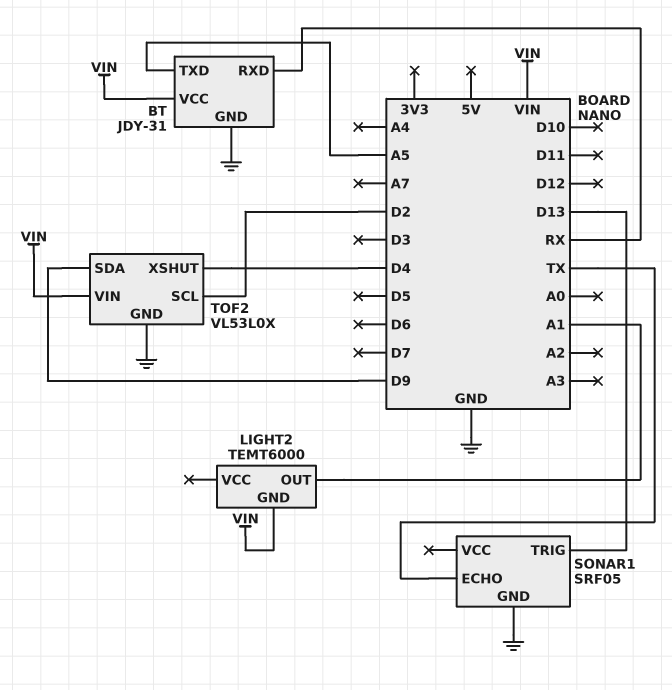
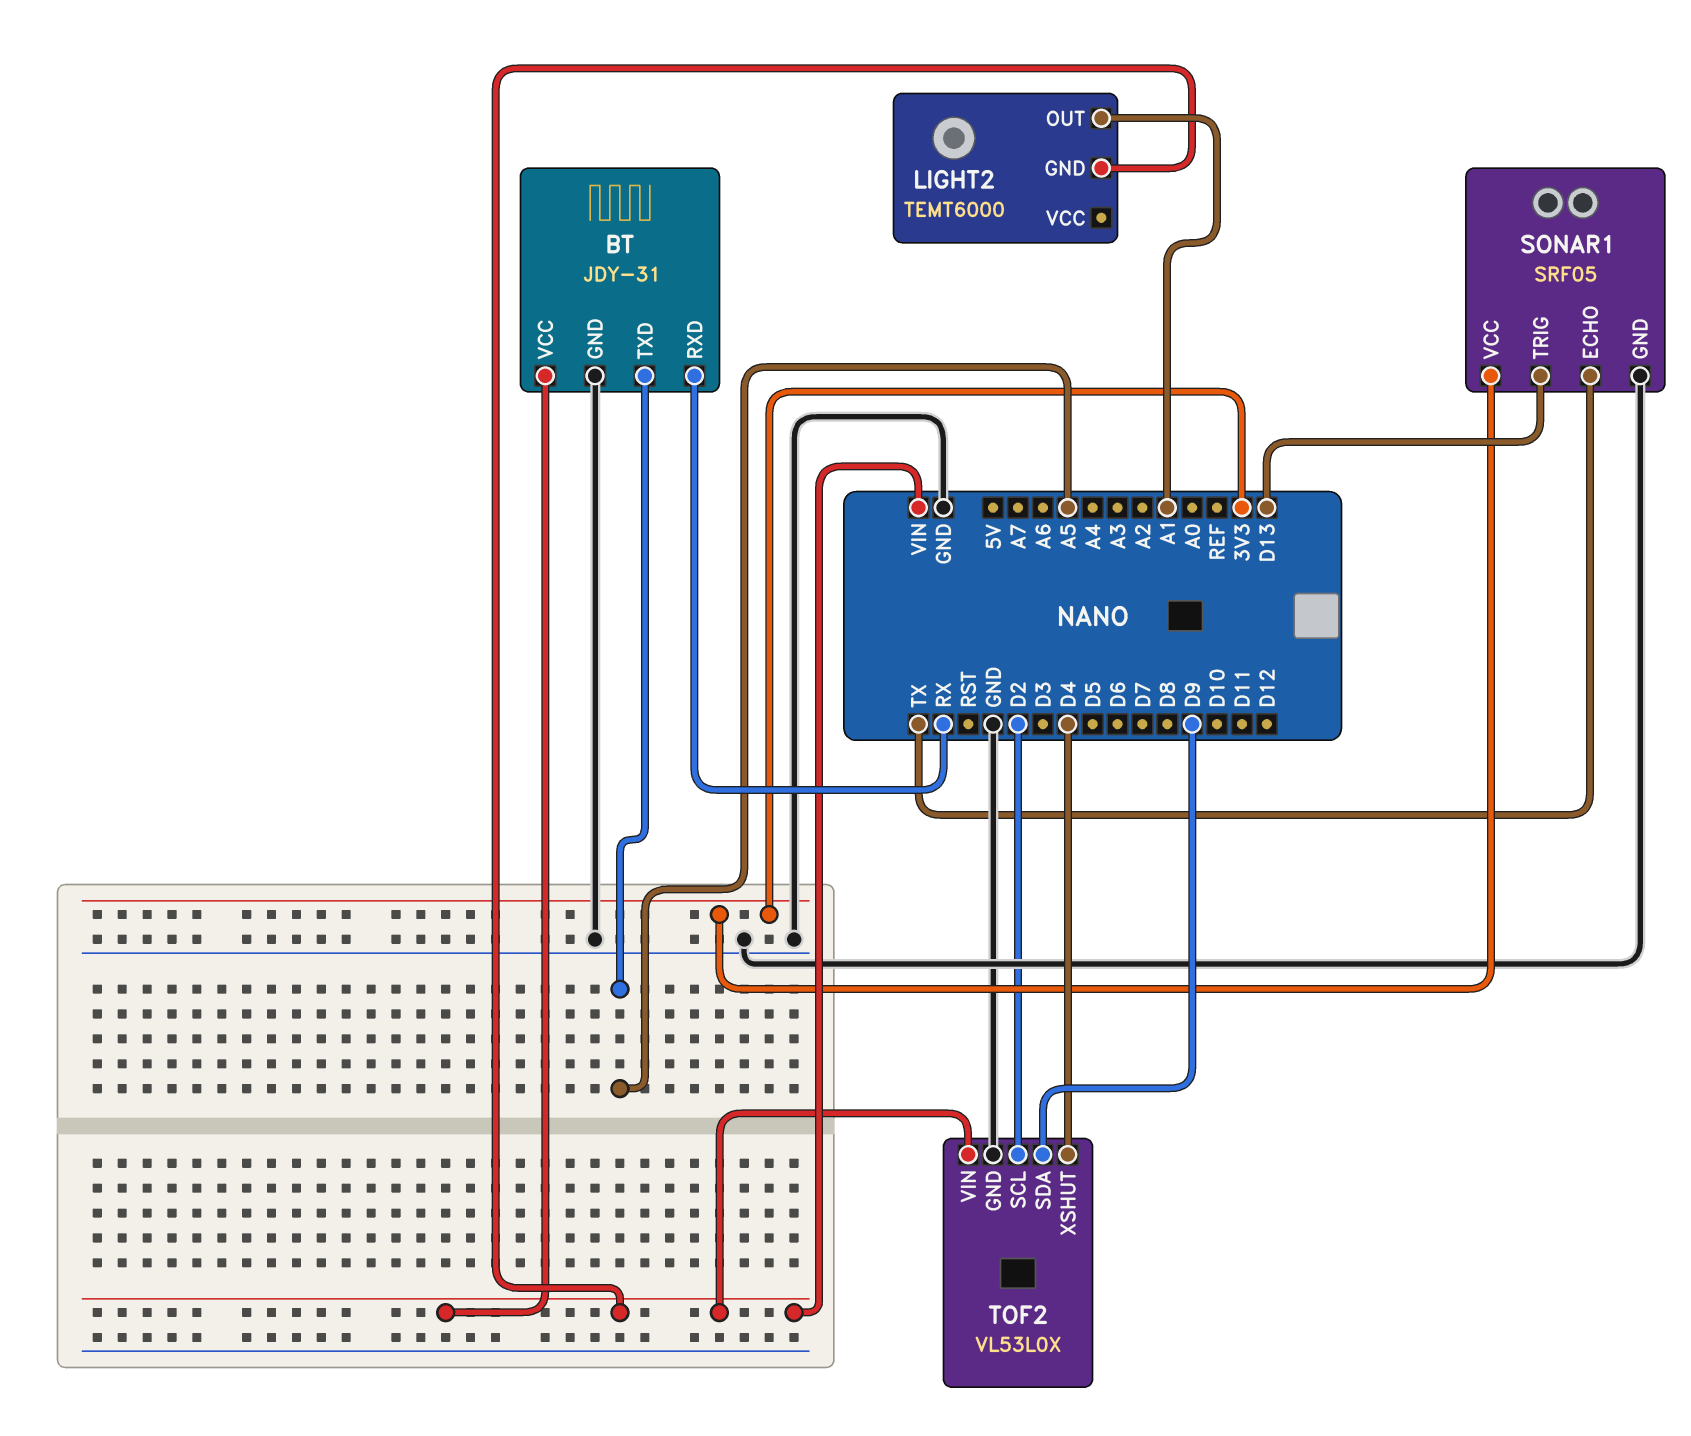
SONAR1 pin VCC: none -> 3V3

